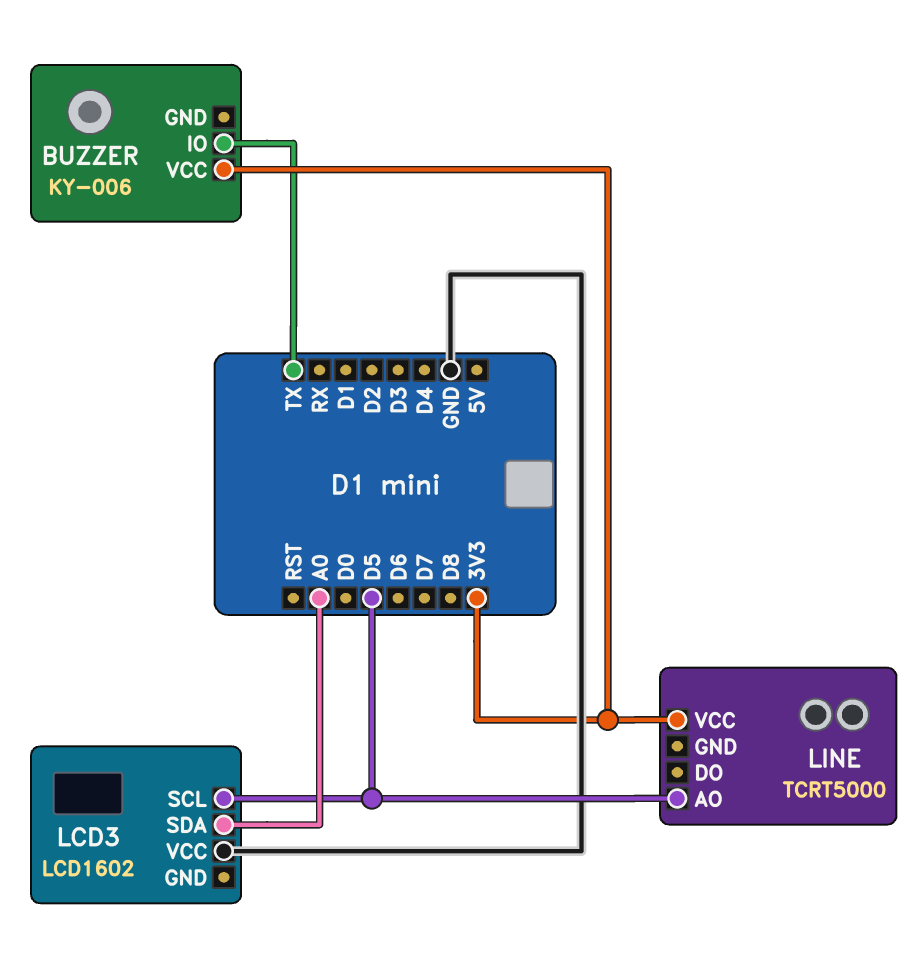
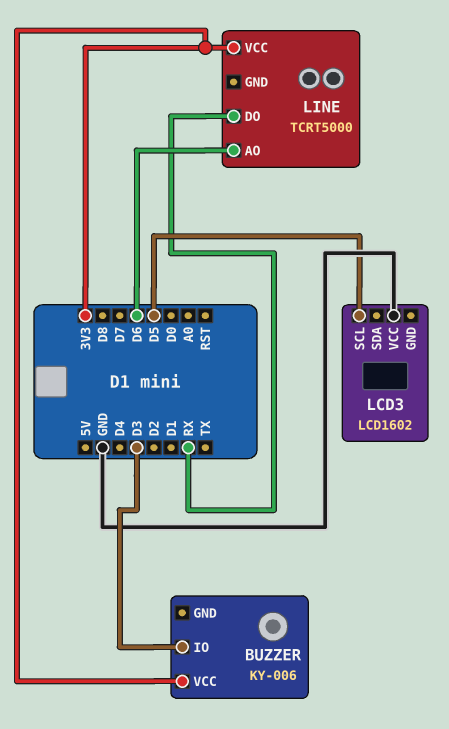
BUZZER pin IO: TX -> D3
LCD3 pin SDA: A0 -> none
LINE pin AO: D5 -> D6
LINE pin DO: none -> RX

